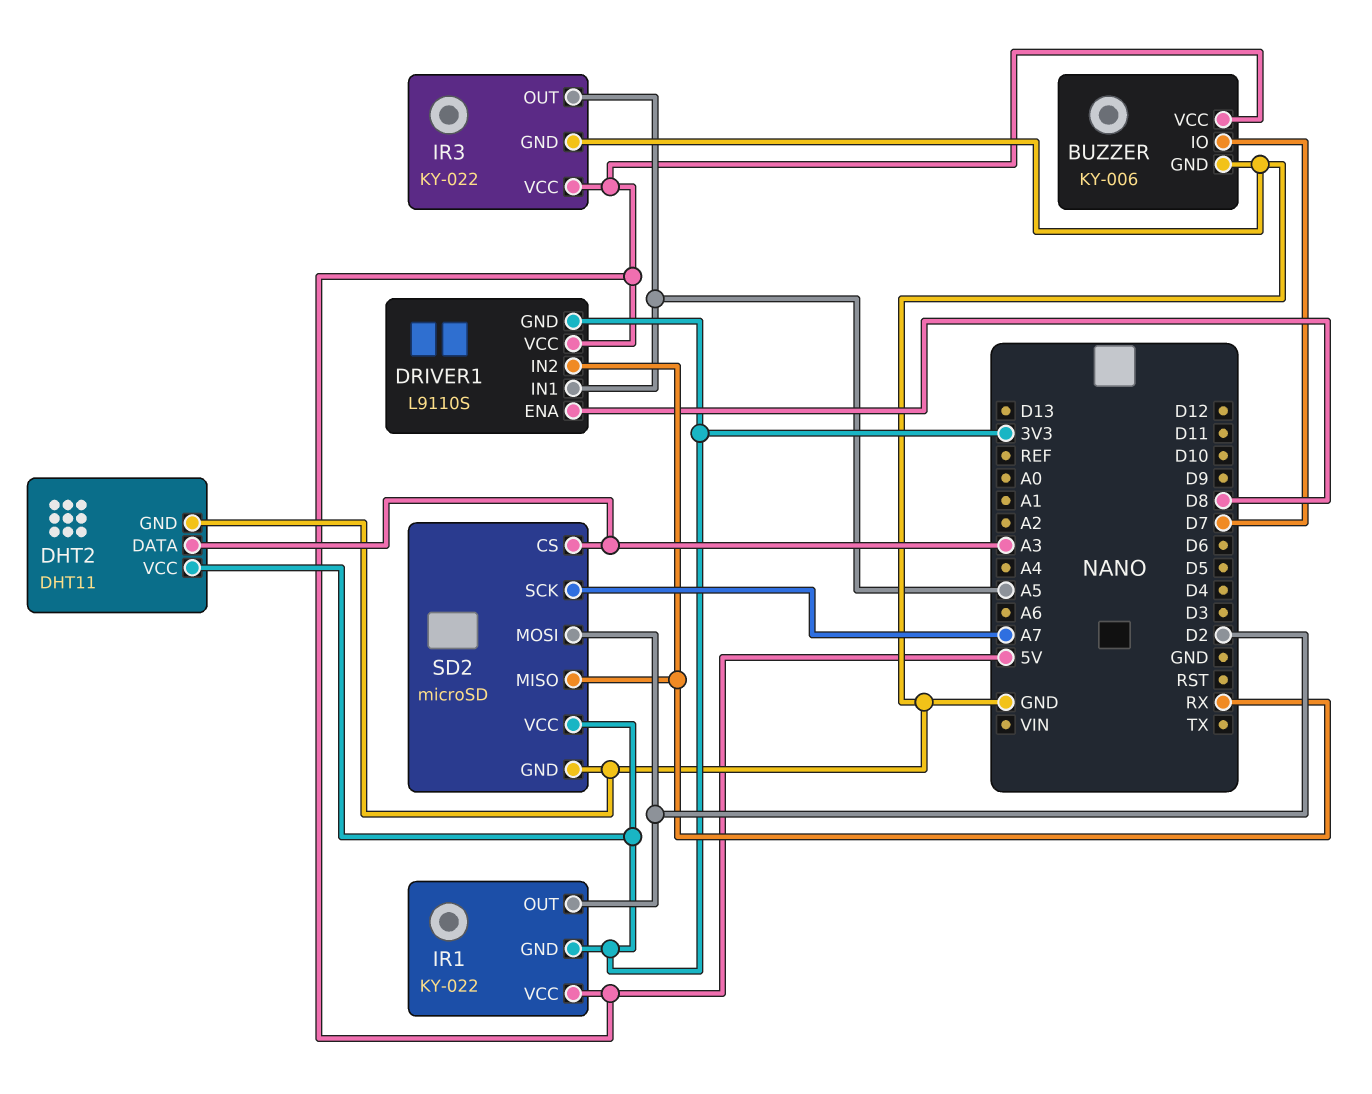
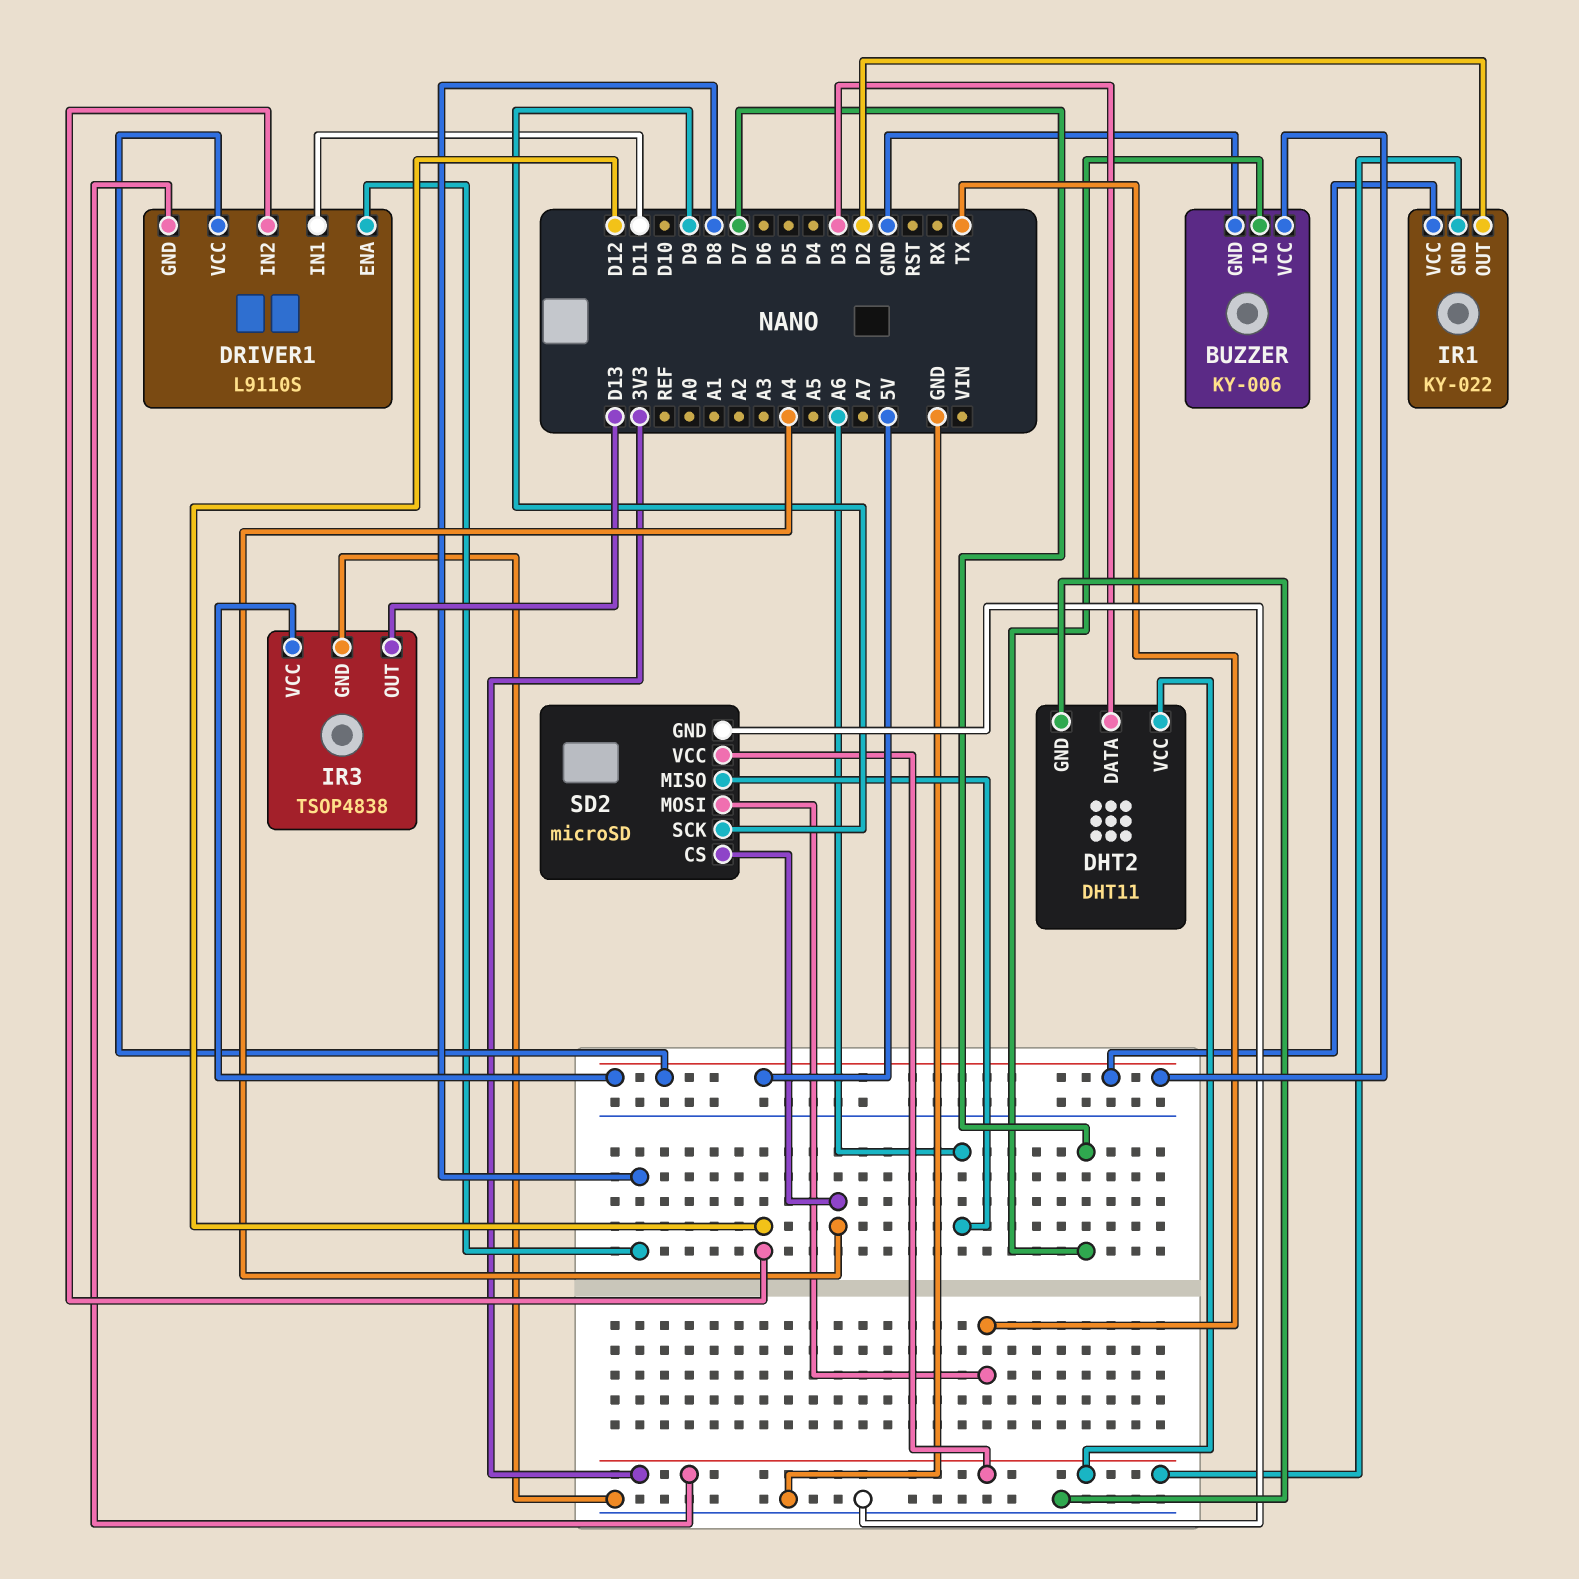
DHT2 pin DATA: A3 -> D3
DRIVER1 pin IN1: A5 -> D11
DRIVER1 pin IN2: RX -> D12
IR3: KY-022 -> TSOP4838
IR3 pin OUT: A5 -> D13
SD2 pin CS: A3 -> A4
SD2 pin MISO: RX -> A6
SD2 pin MOSI: D2 -> TX
SD2 pin SCK: A7 -> D9

